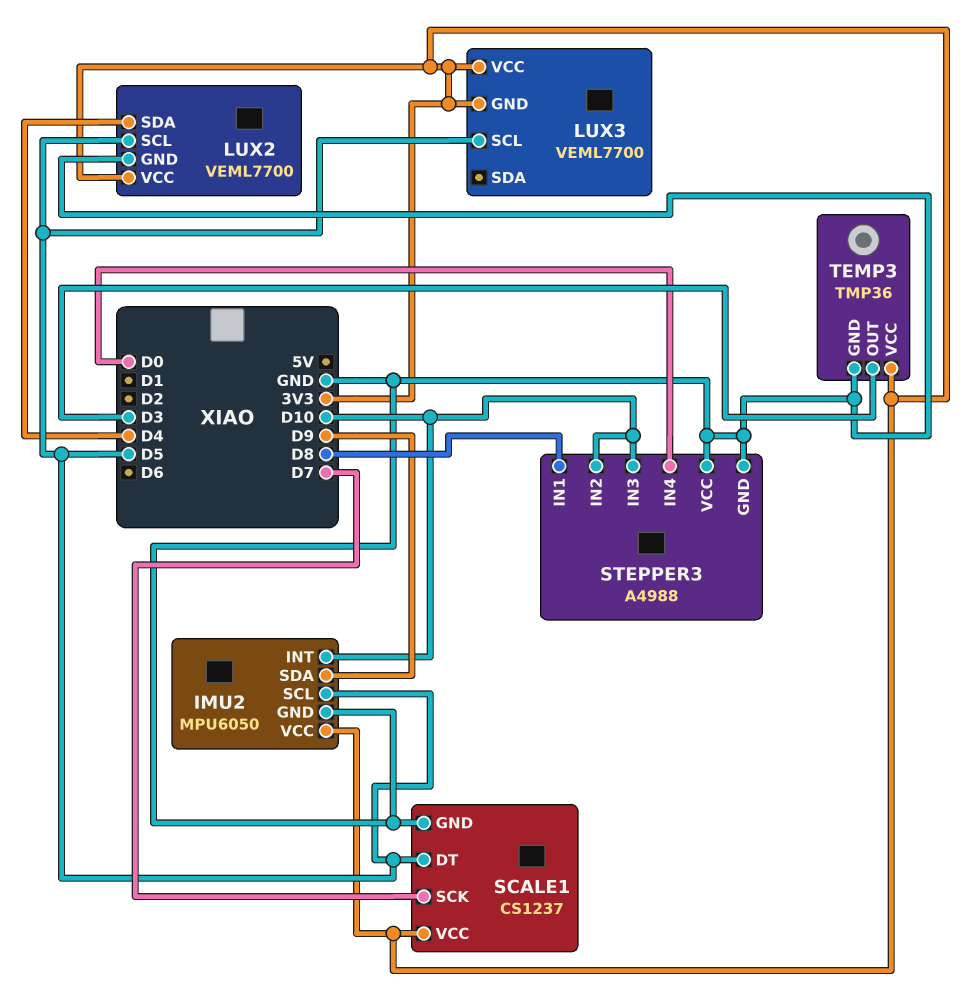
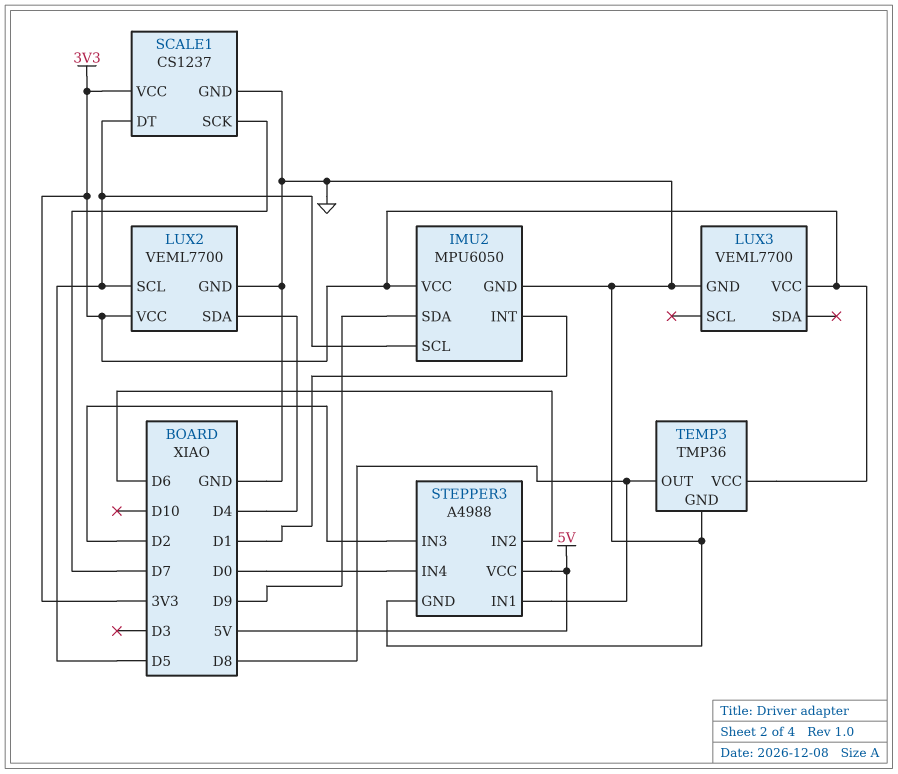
IMU2 pin INT: D10 -> D1
LUX3 pin GND: 3V3 -> GND
LUX3 pin SCL: D5 -> none
STEPPER3 pin IN2: D10 -> D6
STEPPER3 pin IN3: D10 -> D2
STEPPER3 pin VCC: GND -> 5V
TEMP3 pin OUT: D3 -> D8

